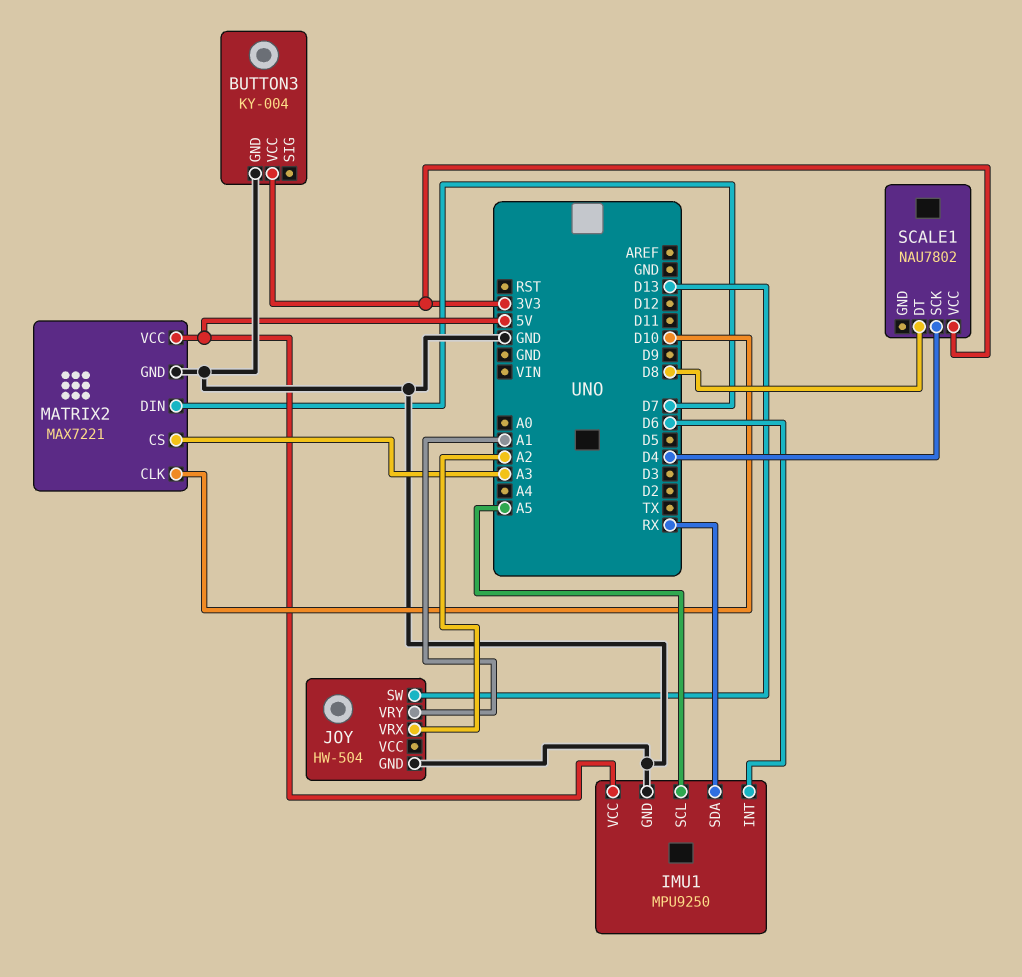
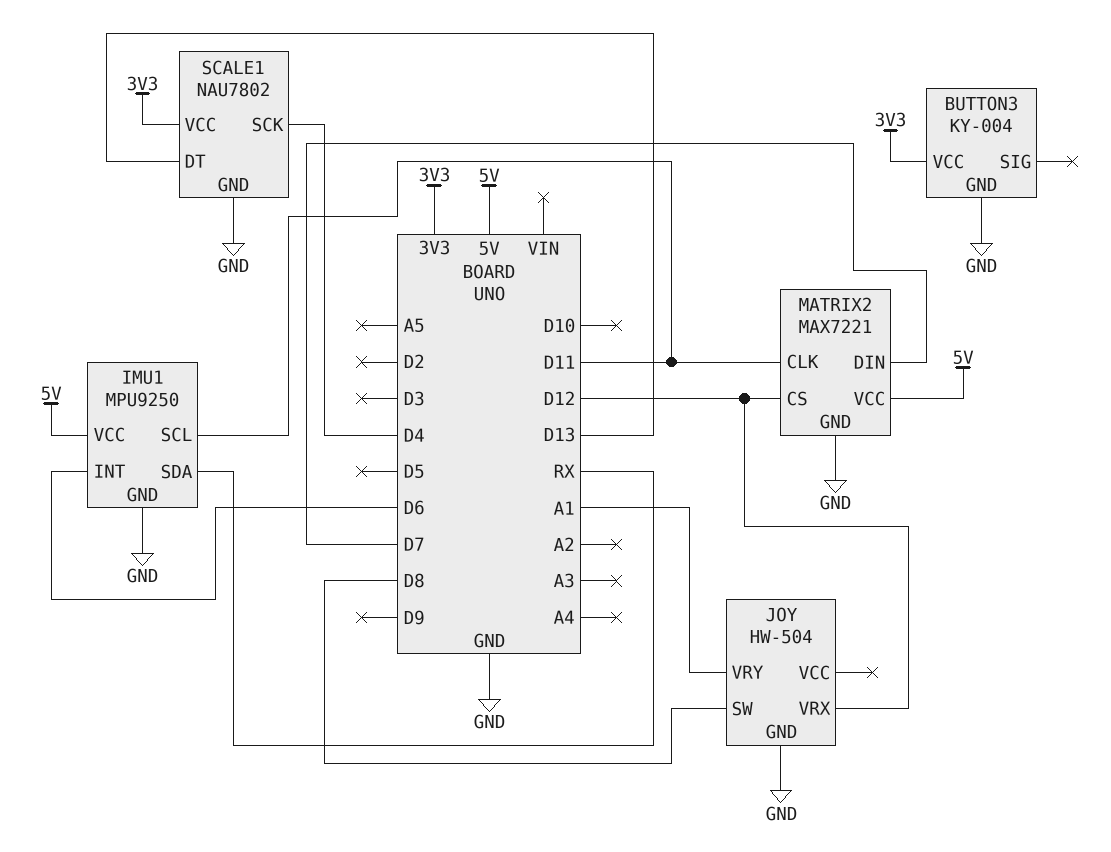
IMU1 pin SCL: A5 -> D11
JOY pin SW: D13 -> D8
JOY pin VRX: A2 -> D12
MATRIX2 pin CLK: D10 -> D11
MATRIX2 pin CS: A3 -> D12
SCALE1 pin DT: D8 -> D13
SCALE1 pin GND: none -> GND

